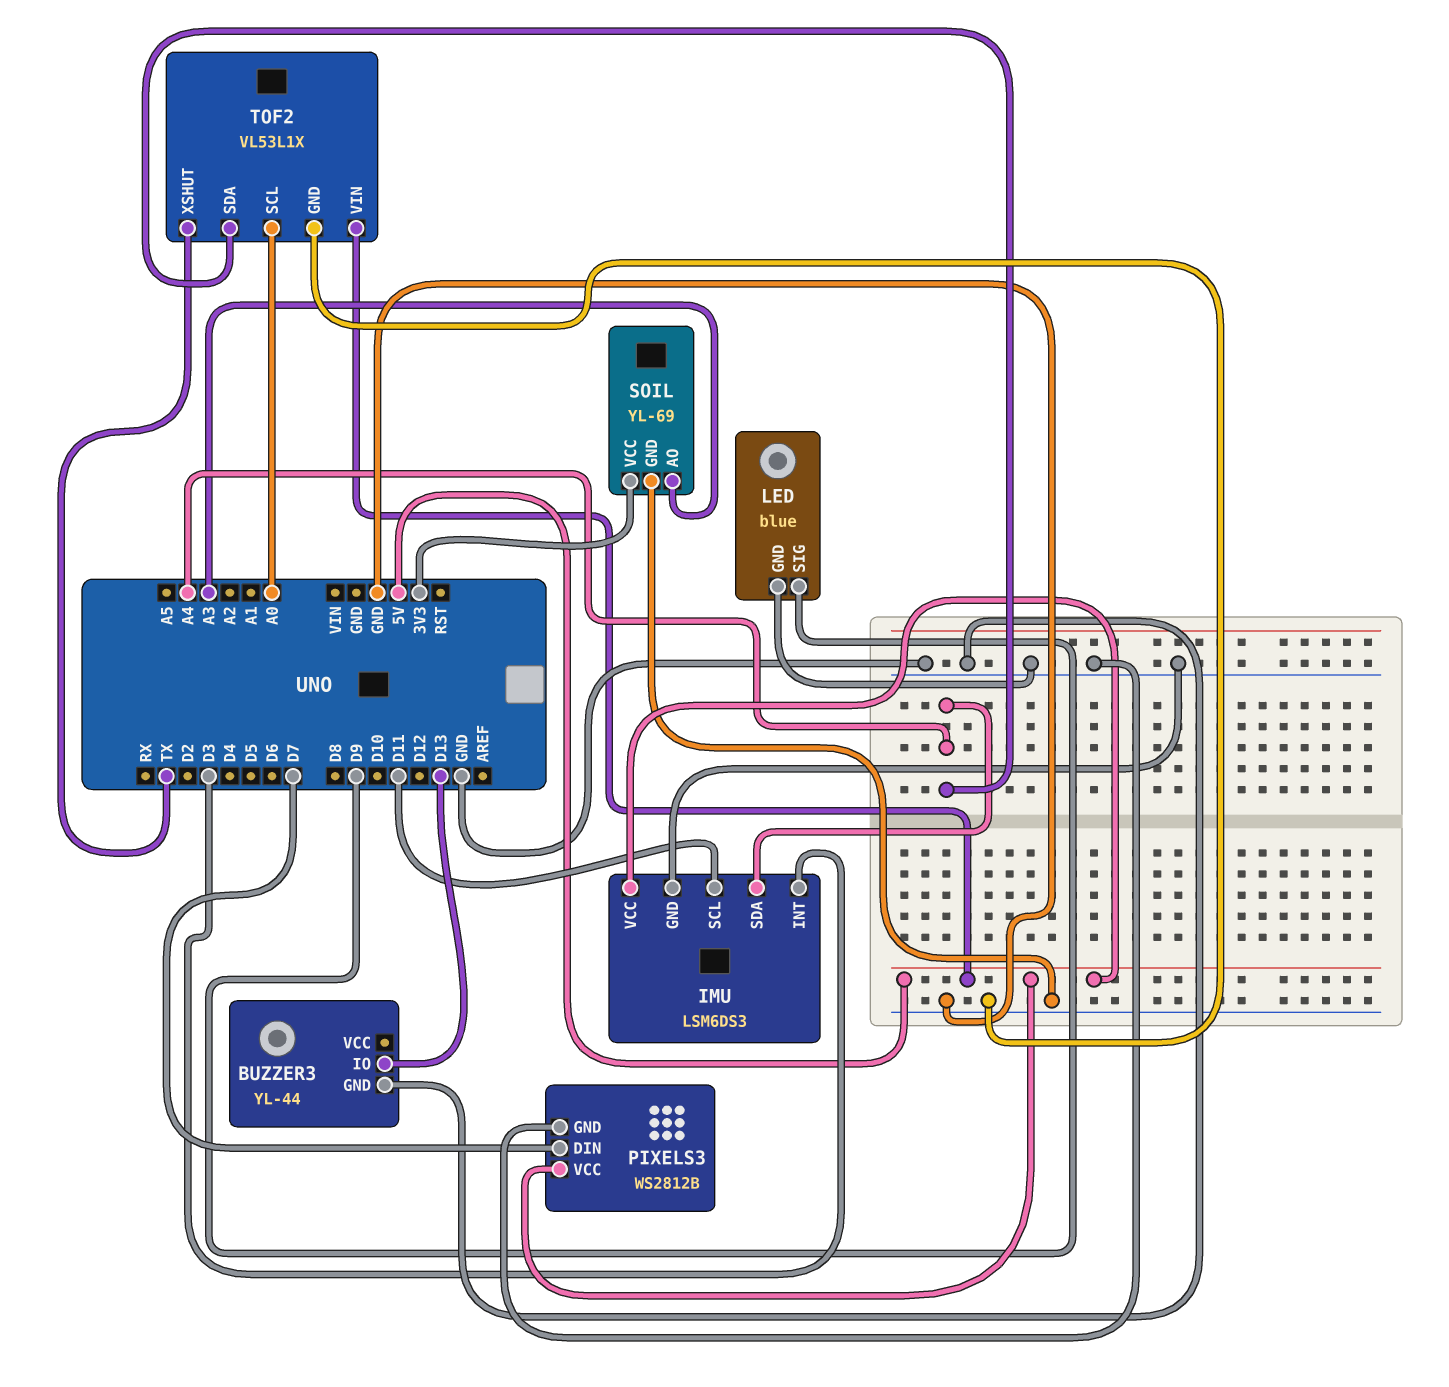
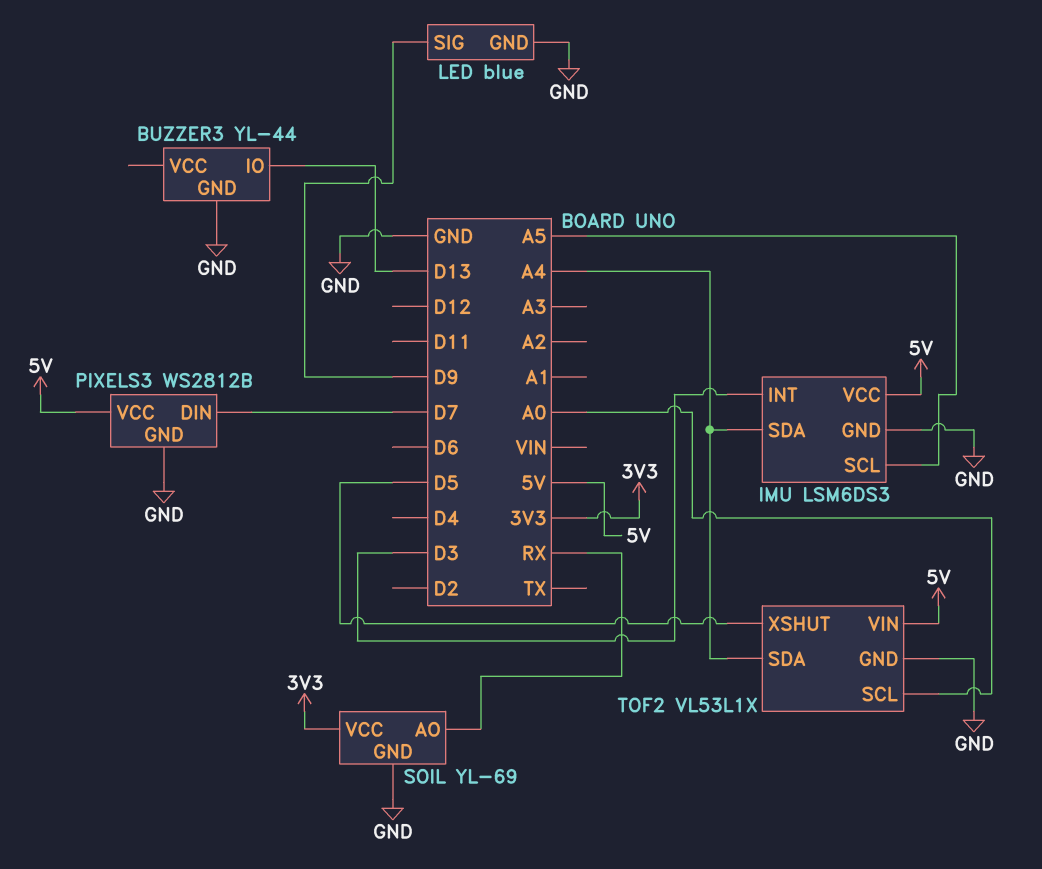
IMU pin SCL: D11 -> A5
SOIL pin AO: A3 -> RX
TOF2 pin XSHUT: TX -> D5

